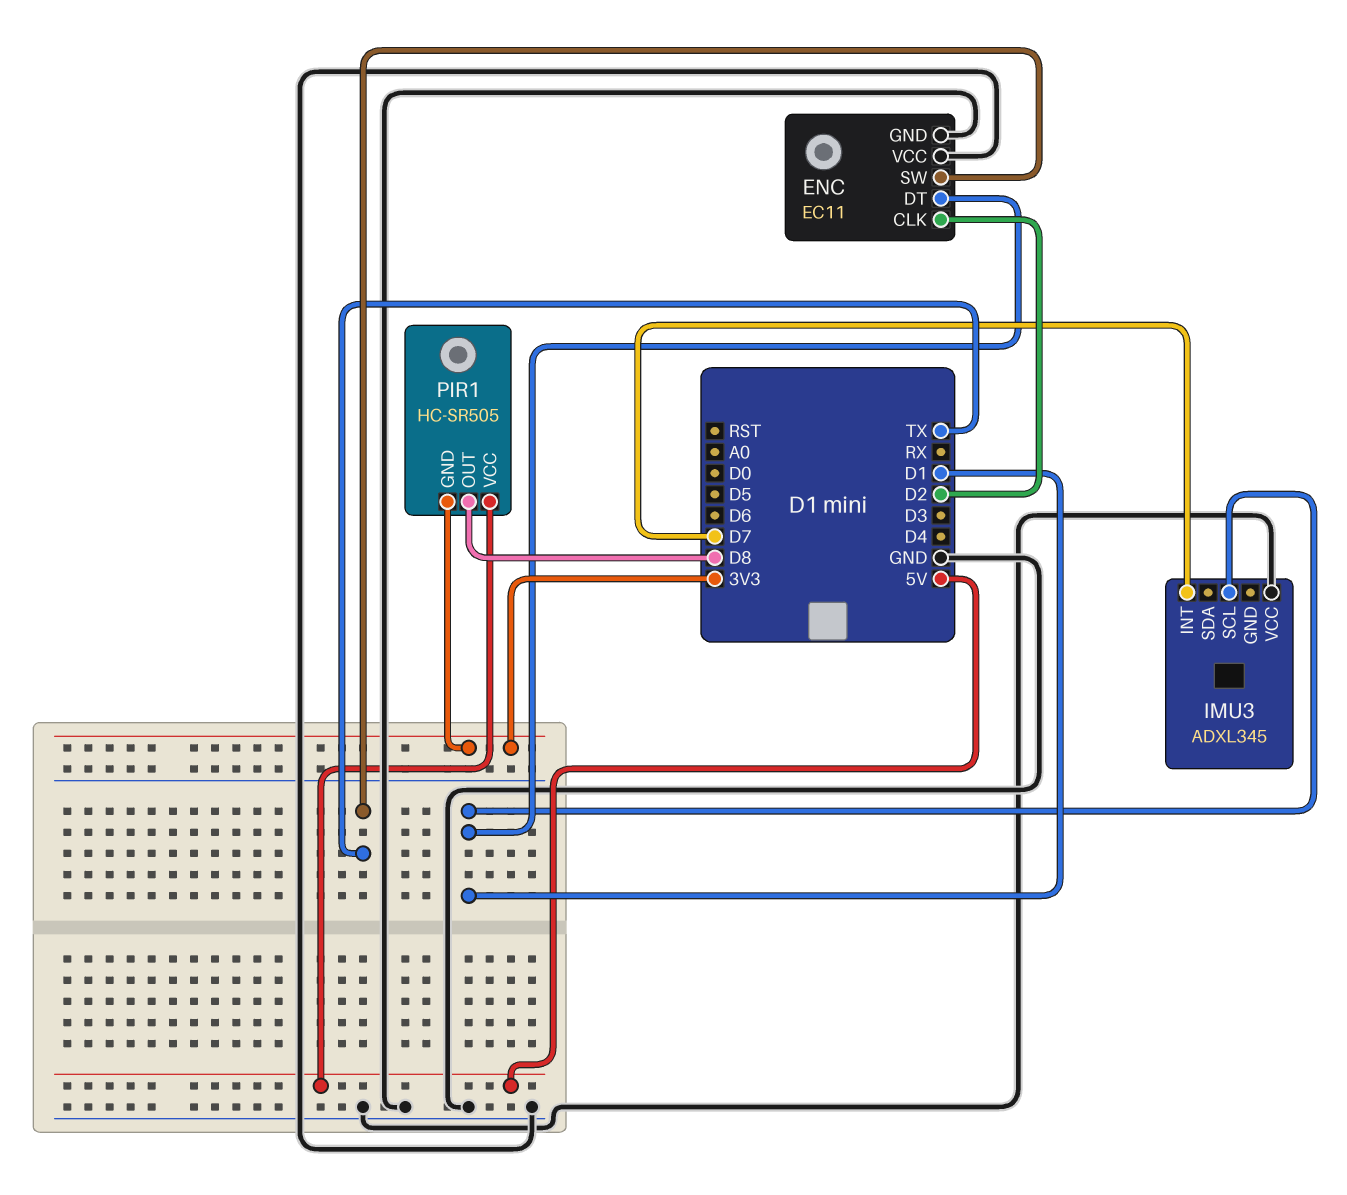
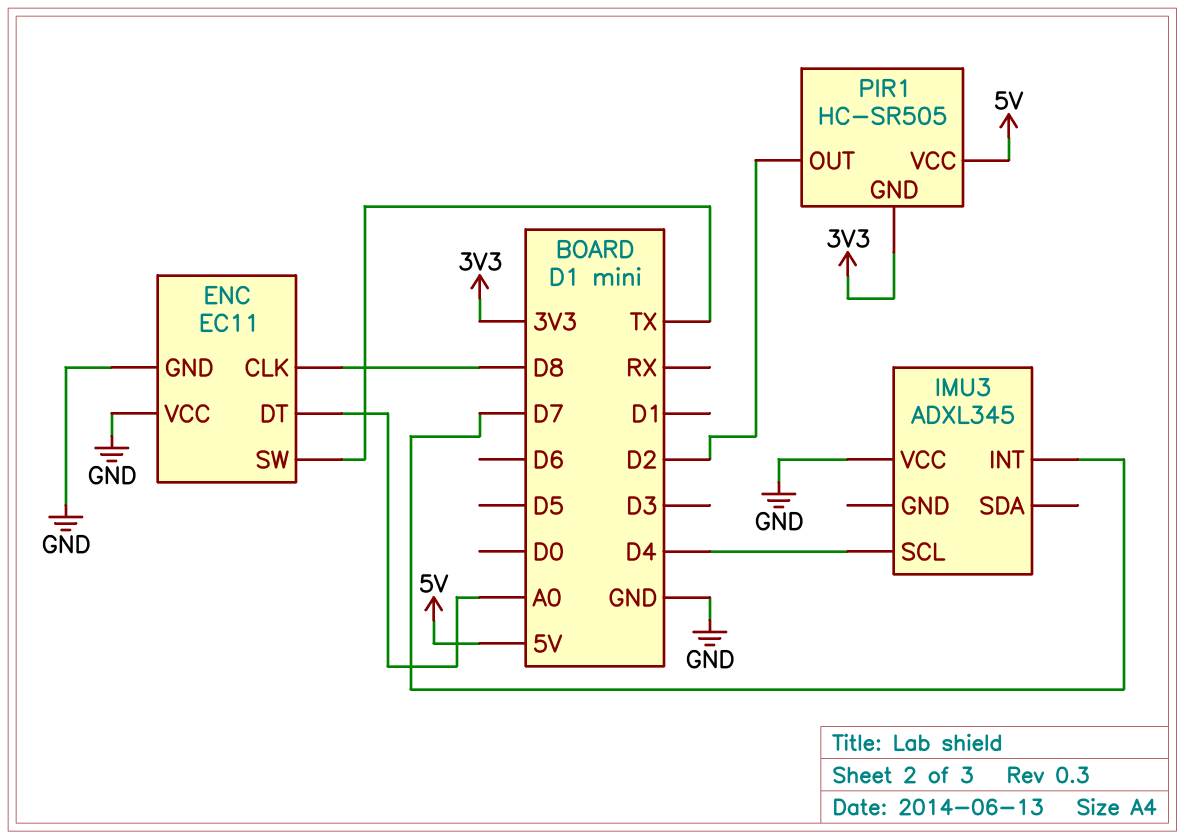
ENC pin CLK: D2 -> D8
ENC pin DT: D1 -> A0
IMU3 pin SCL: D1 -> D4
PIR1 pin OUT: D8 -> D2

